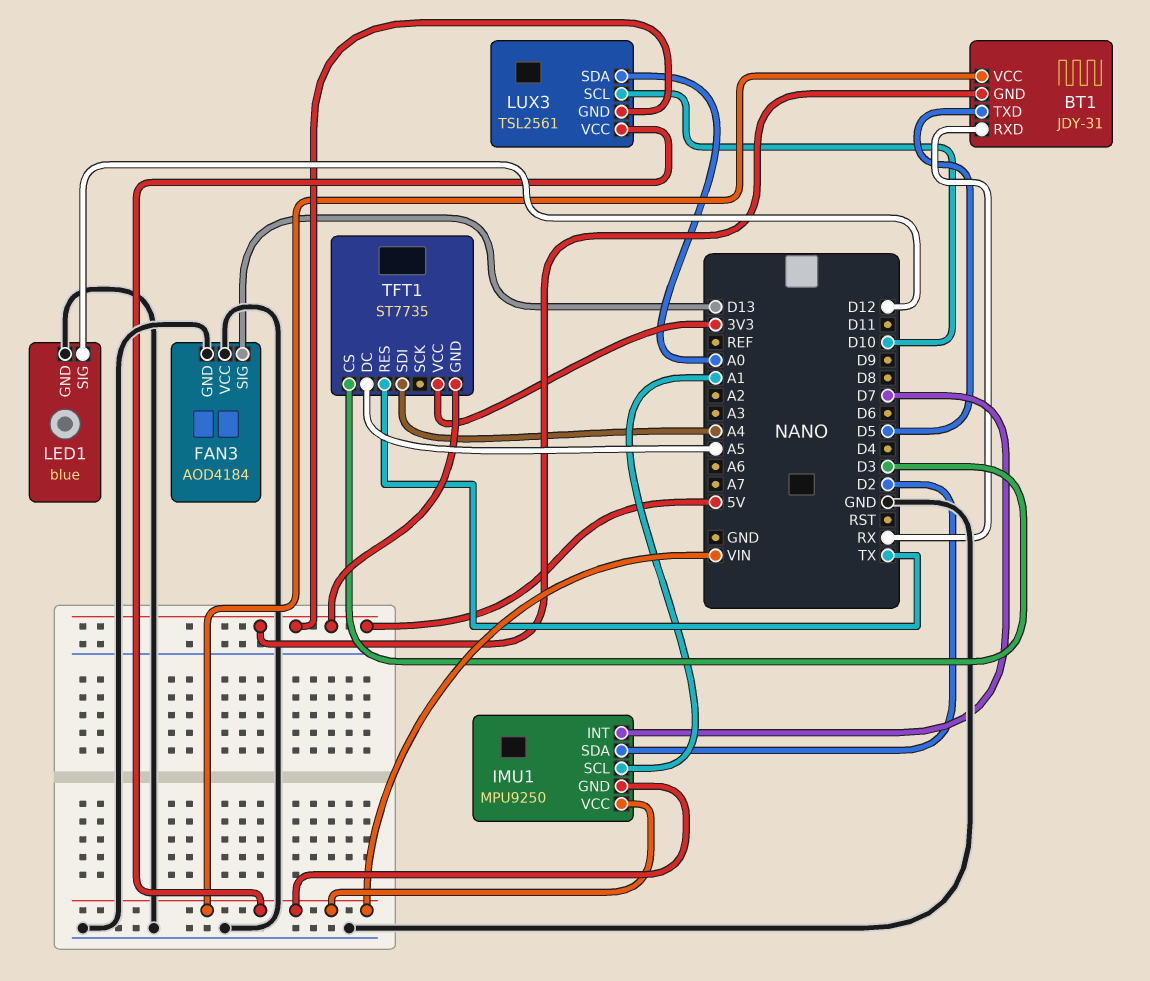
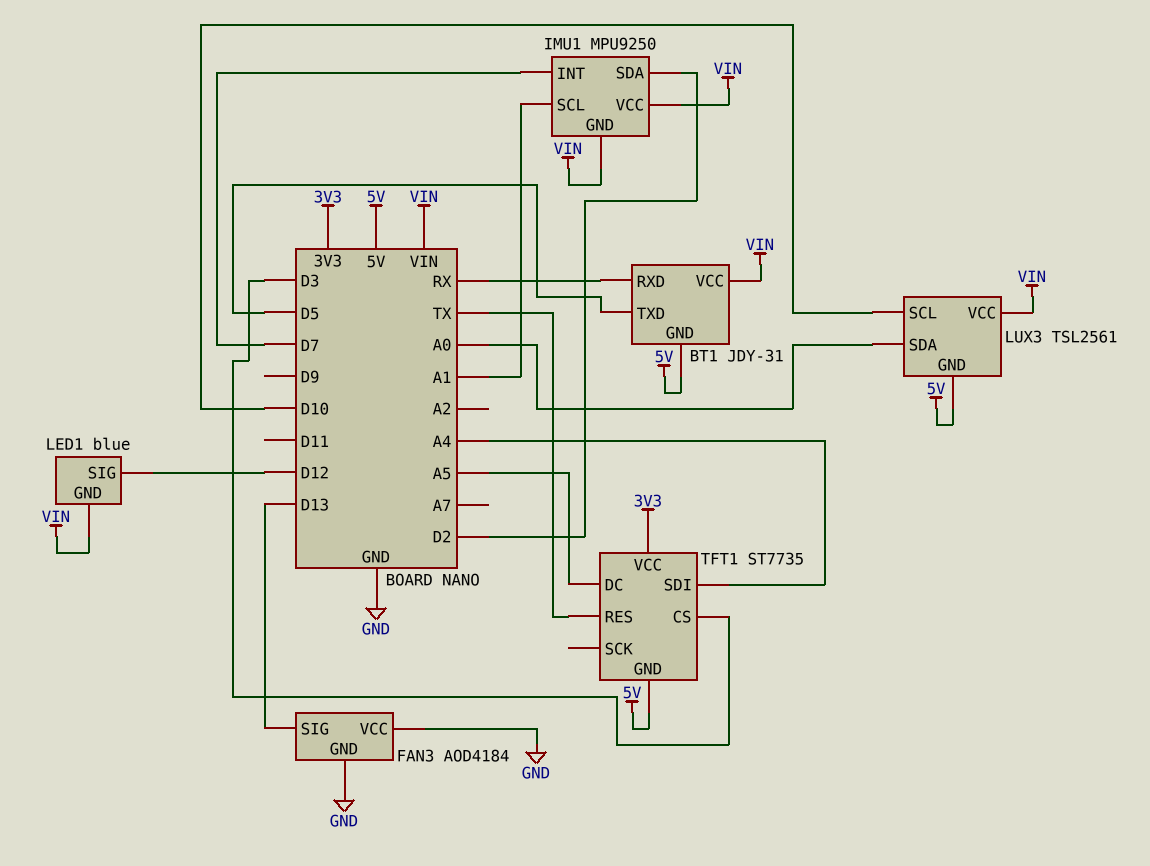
LED1 pin GND: GND -> VIN

